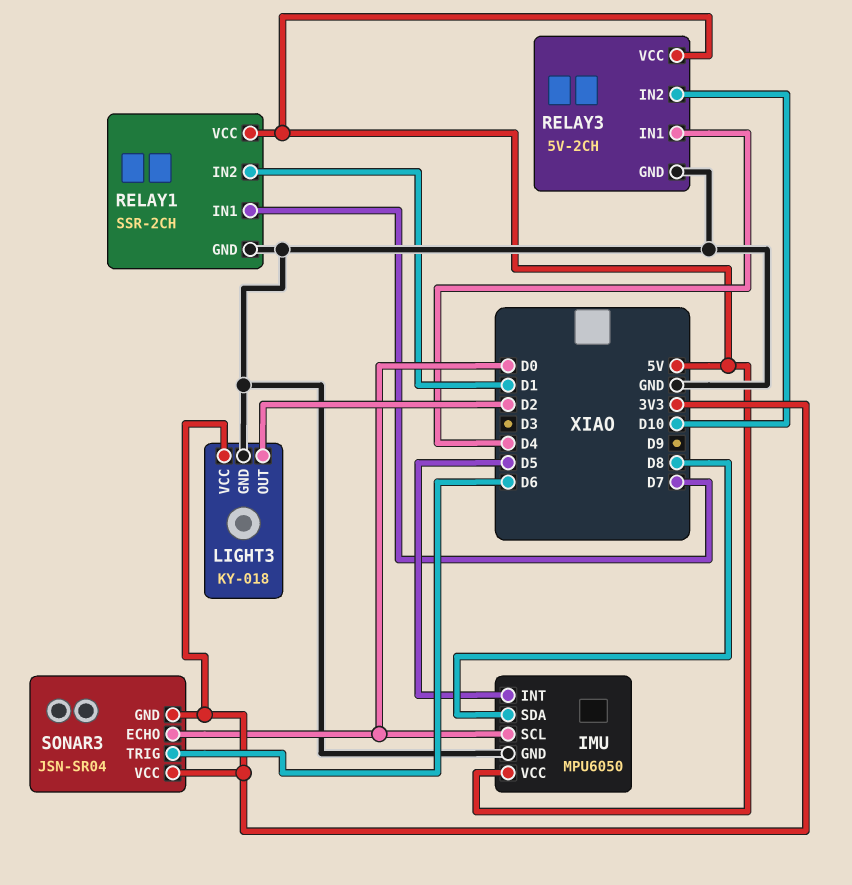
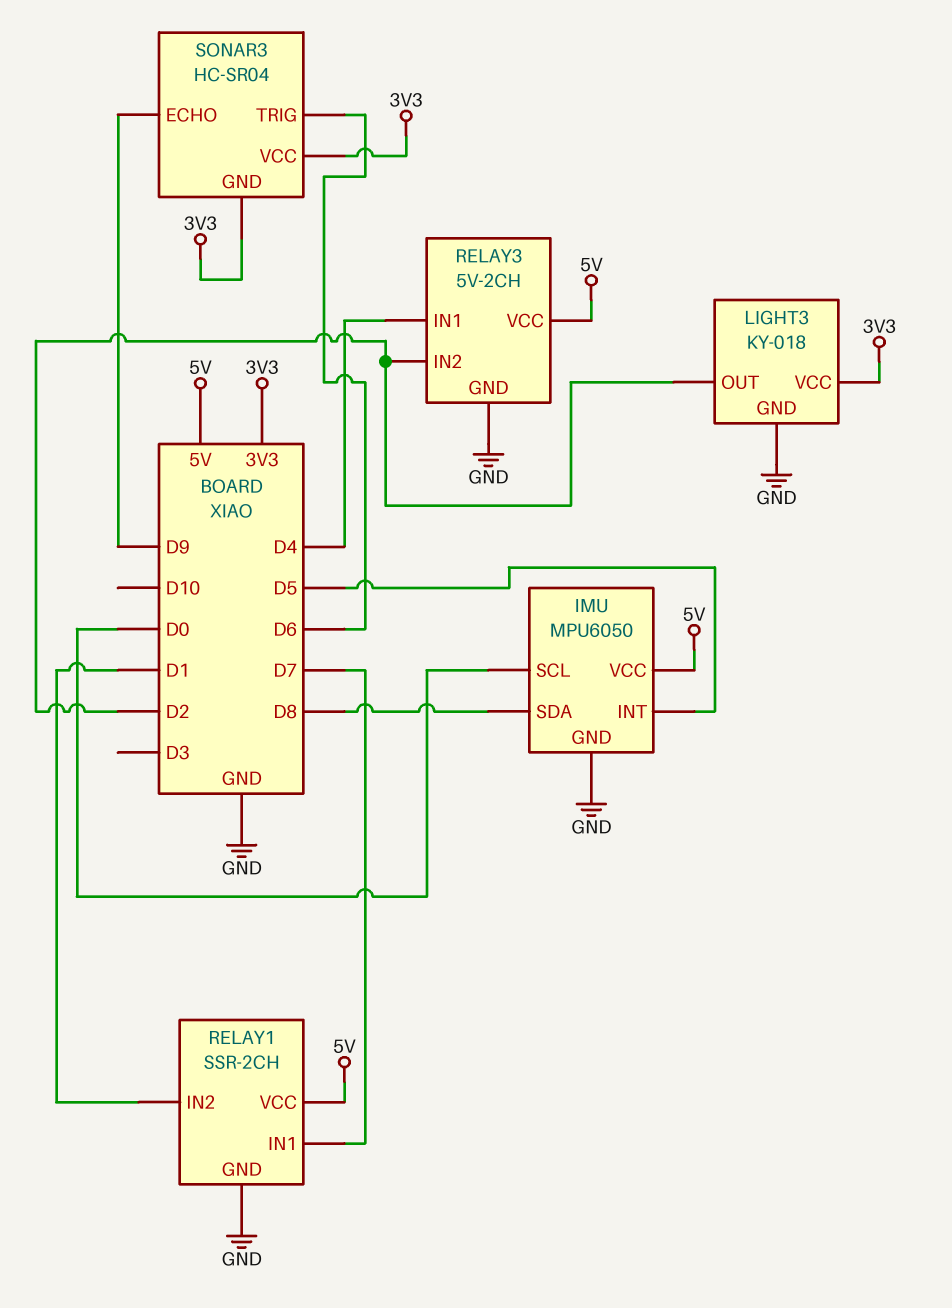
RELAY3 pin IN2: D10 -> D2
SONAR3: JSN-SR04 -> HC-SR04
SONAR3 pin ECHO: D0 -> D9

